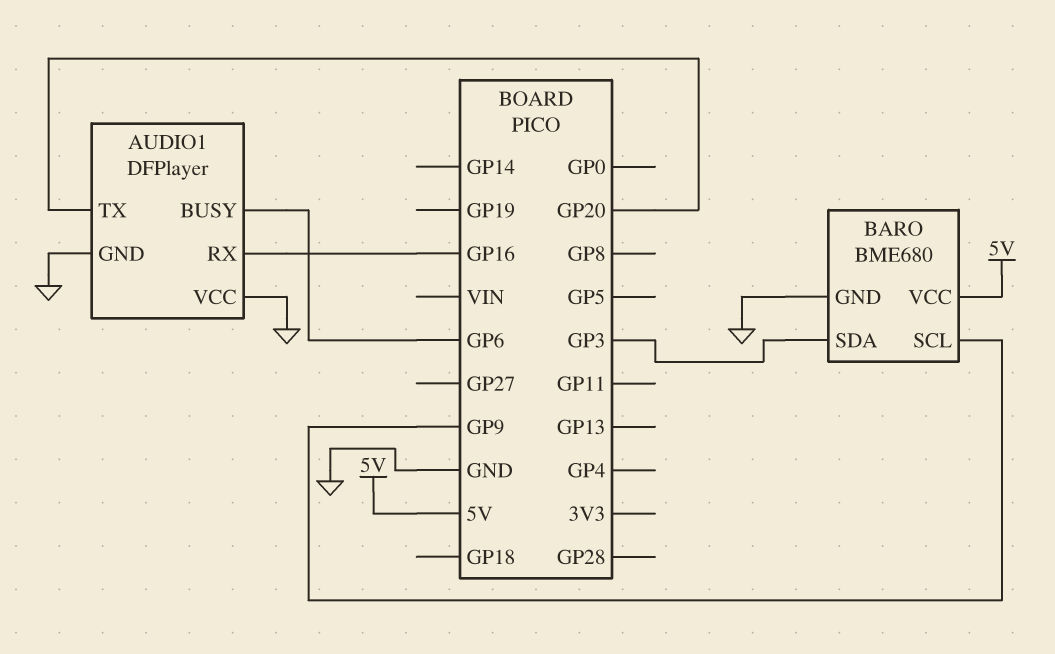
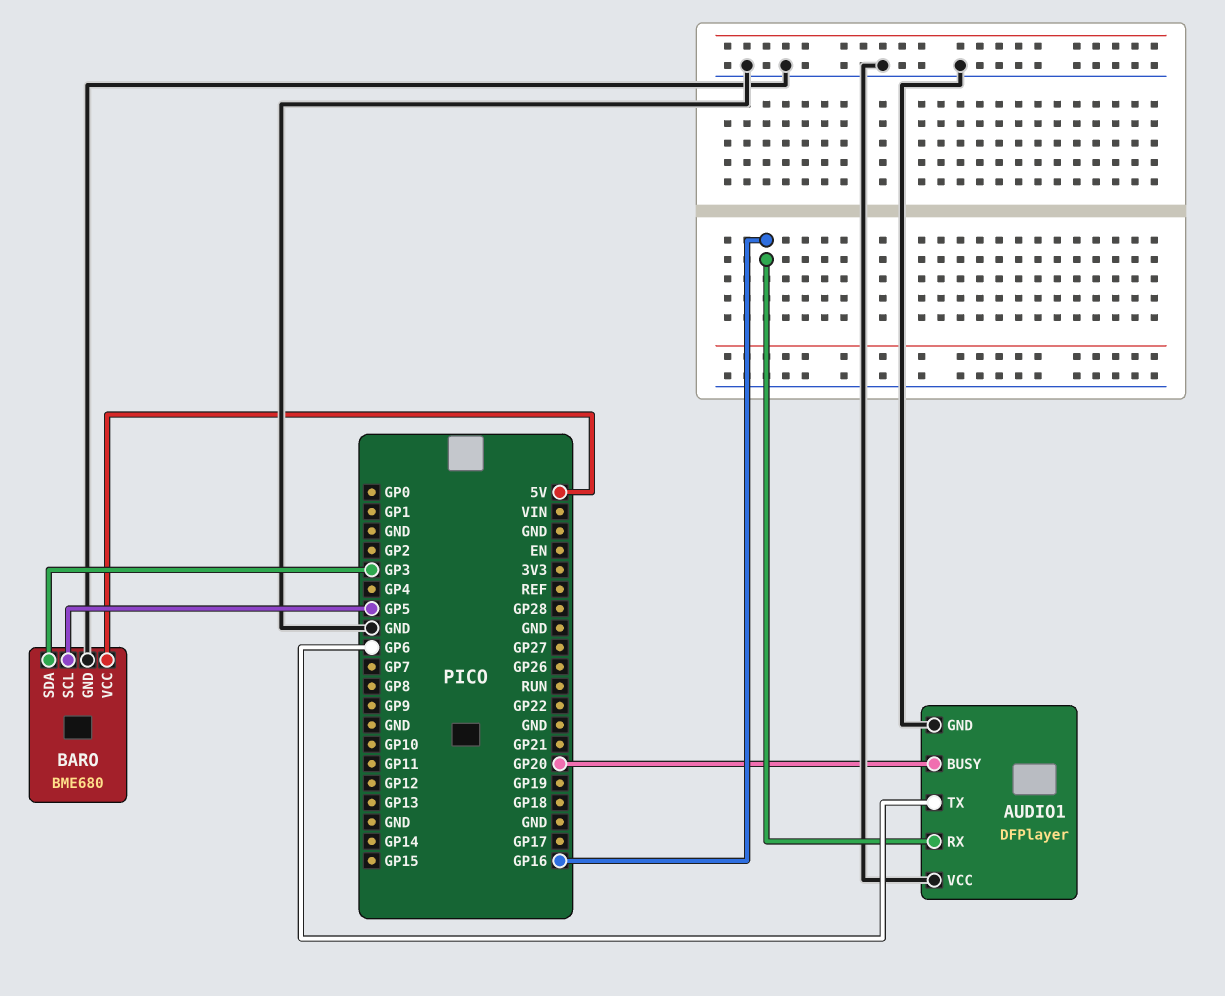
AUDIO1 pin BUSY: GP6 -> GP20
AUDIO1 pin TX: GP20 -> GP6
BARO pin SCL: GP9 -> GP5

